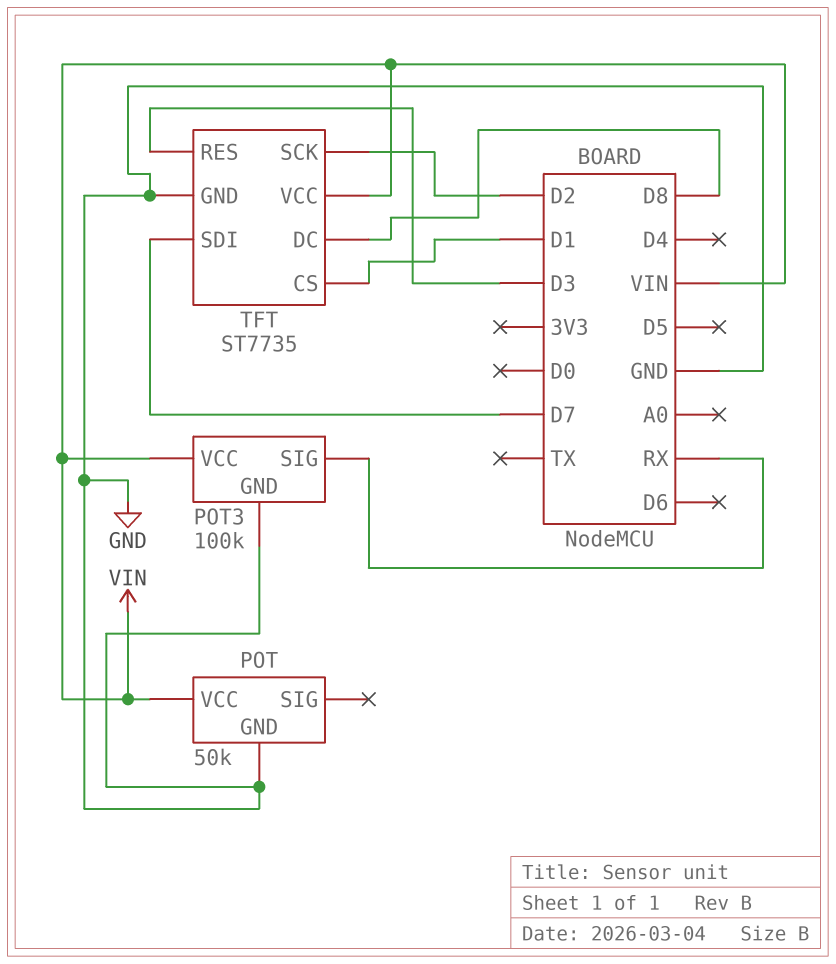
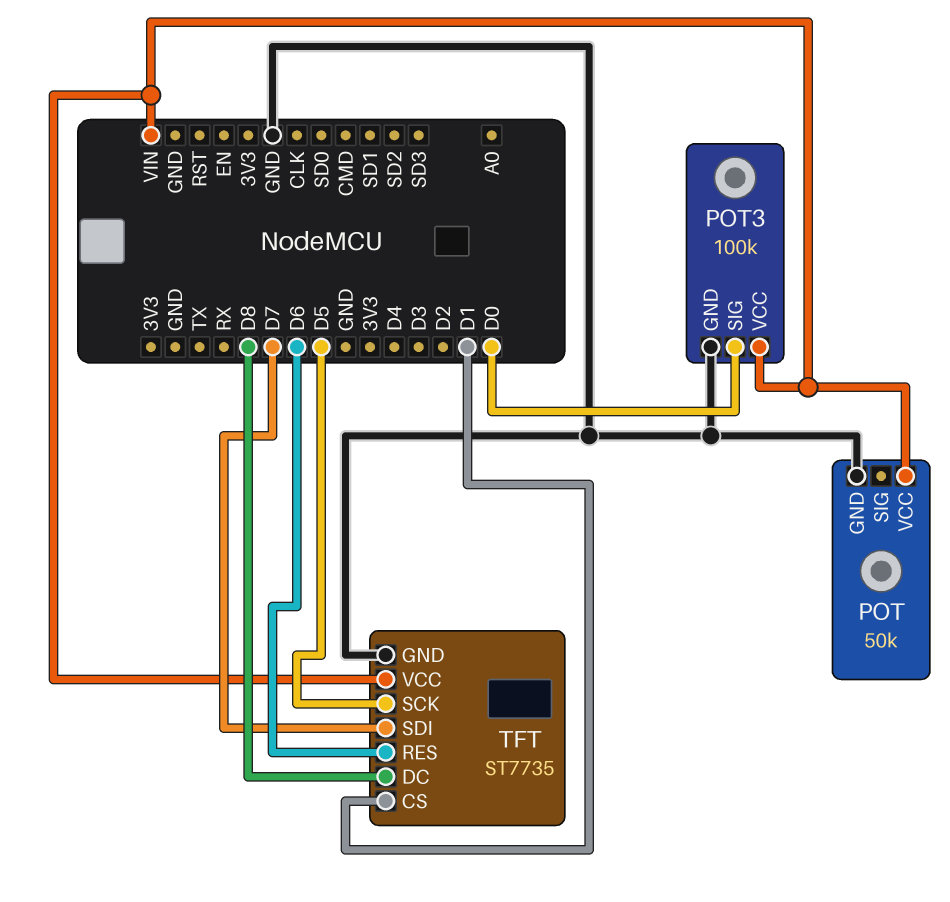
POT3 pin SIG: RX -> D0
TFT pin RES: D3 -> D6
TFT pin SCK: D2 -> D5

